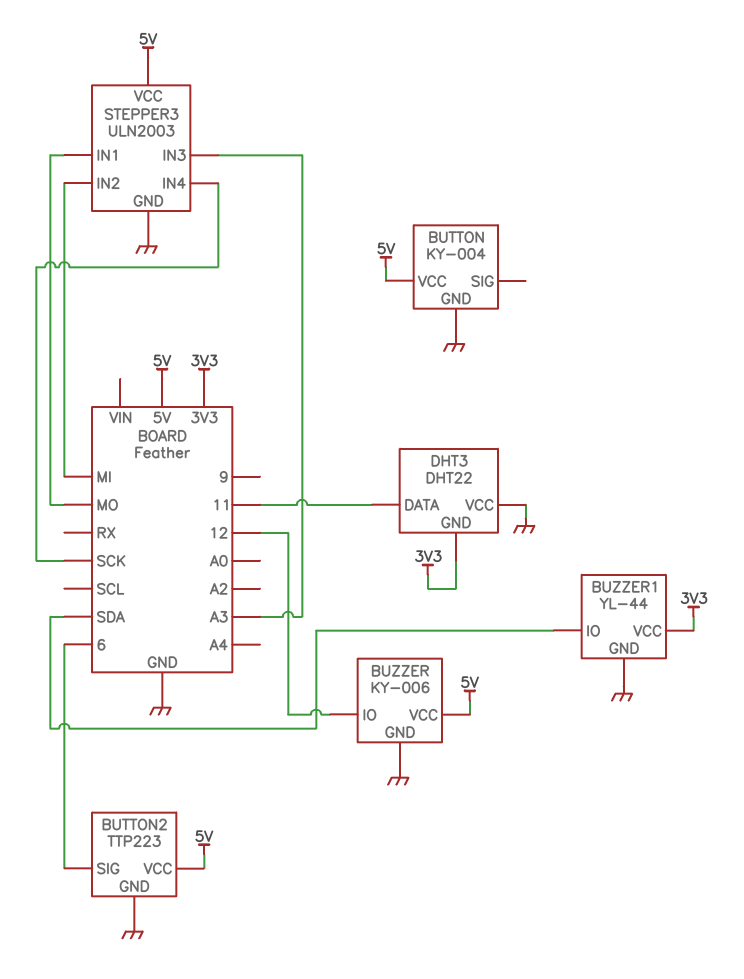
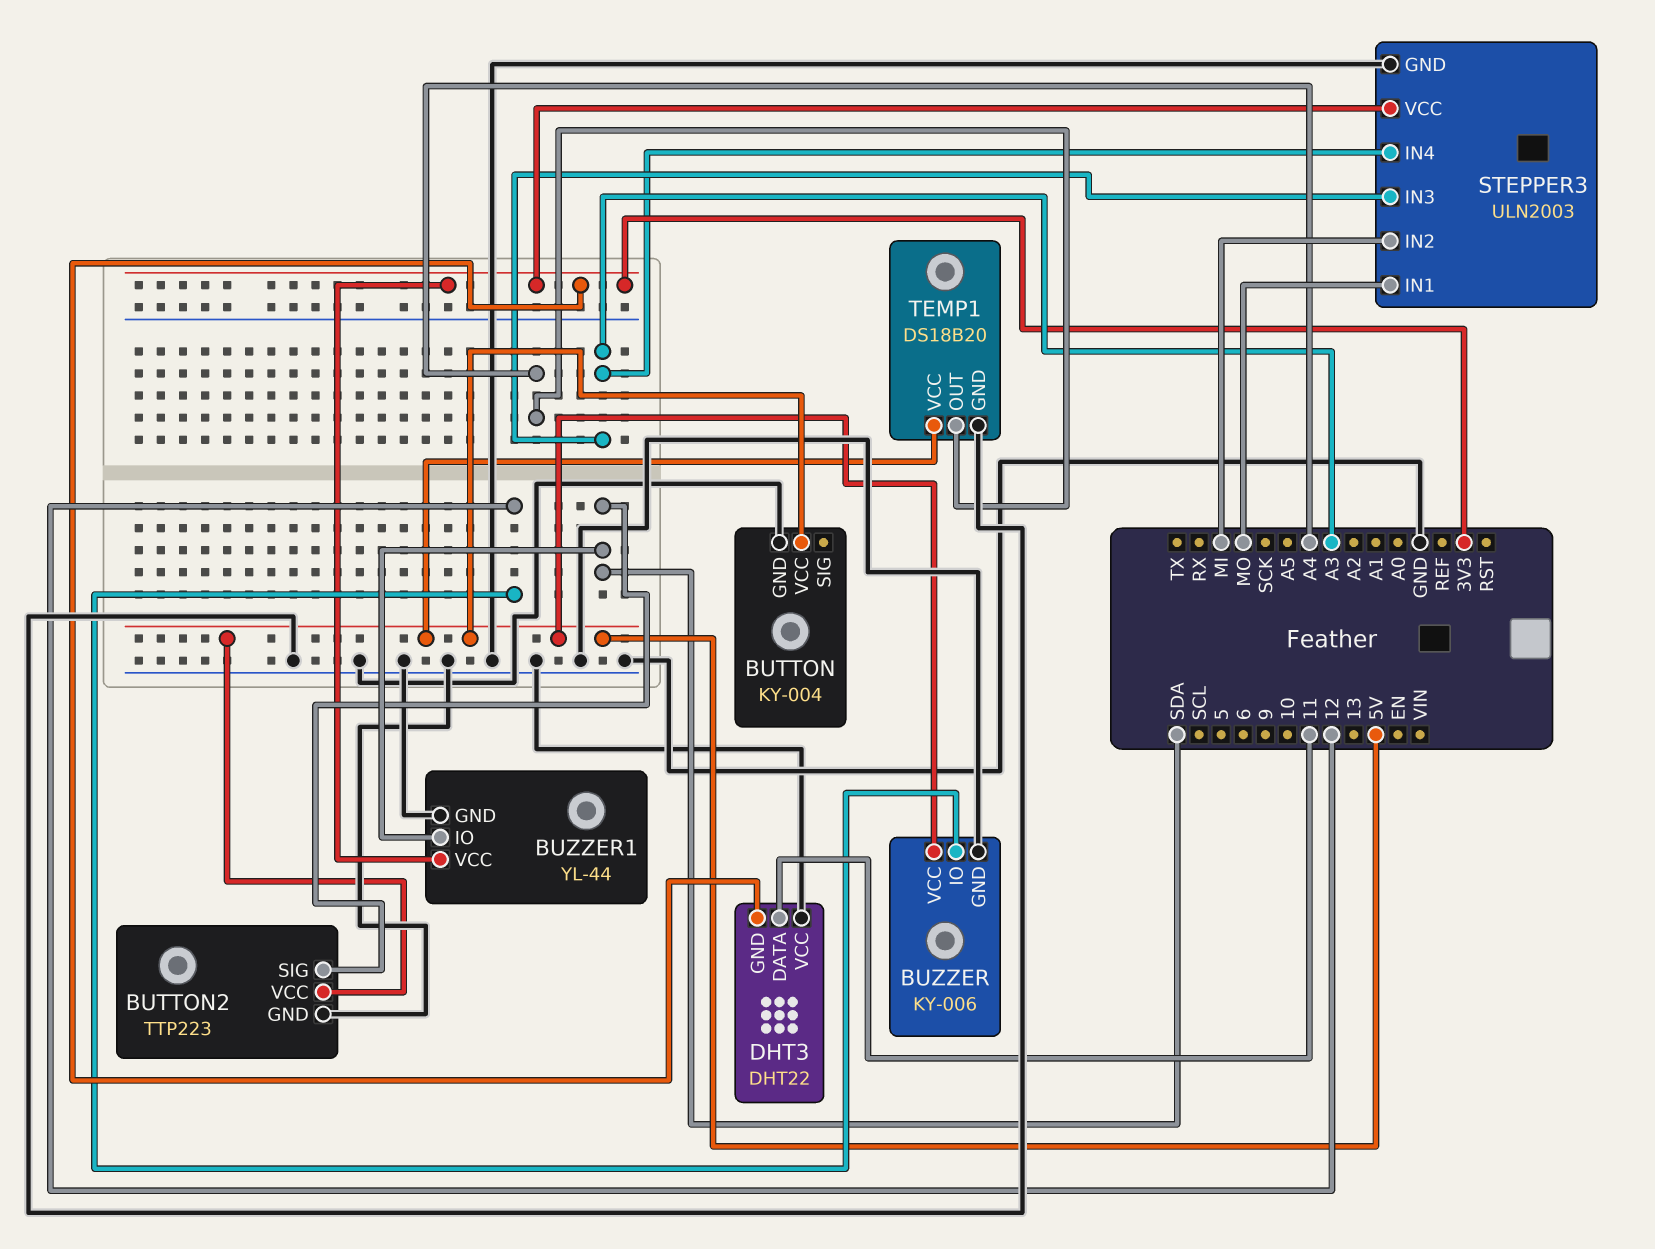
BUTTON2 pin SIG: 6 -> SDA
STEPPER3 pin IN4: SCK -> A3
STEPPER3 pin VCC: 5V -> 3V3
TEMP1: none -> DS18B20
TEMP1 pin GND: none -> GND
TEMP1 pin OUT: none -> A4
TEMP1 pin VCC: none -> 5V

